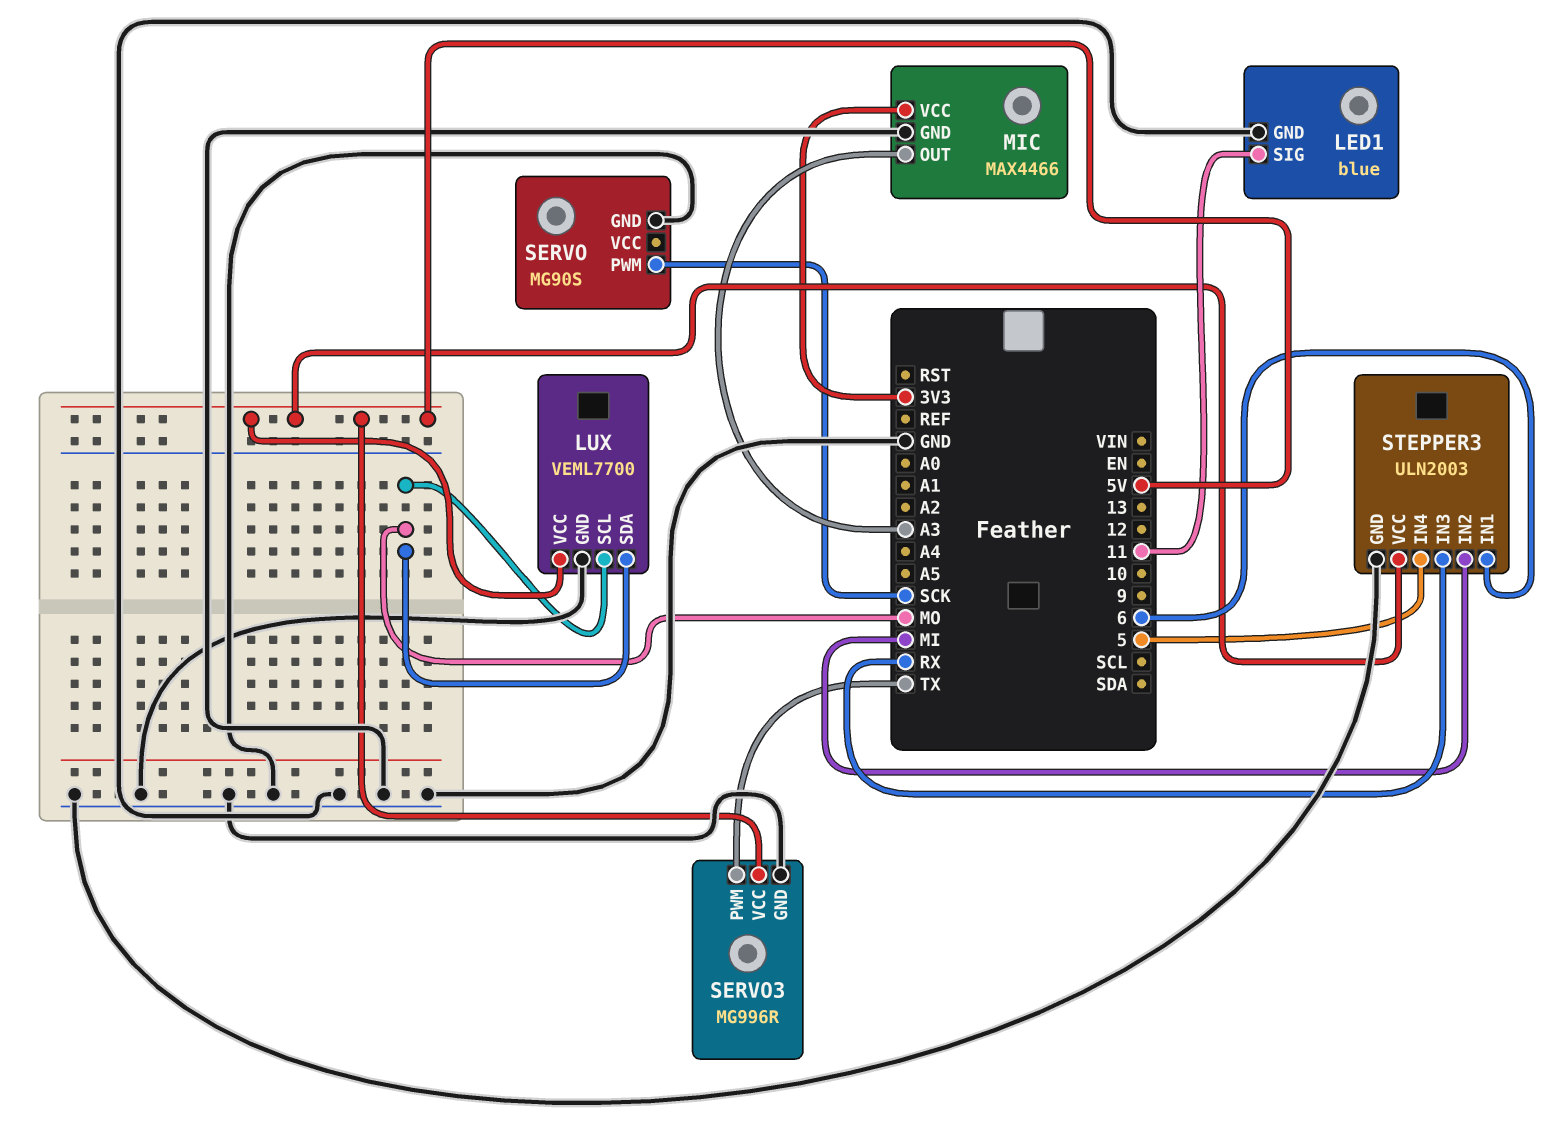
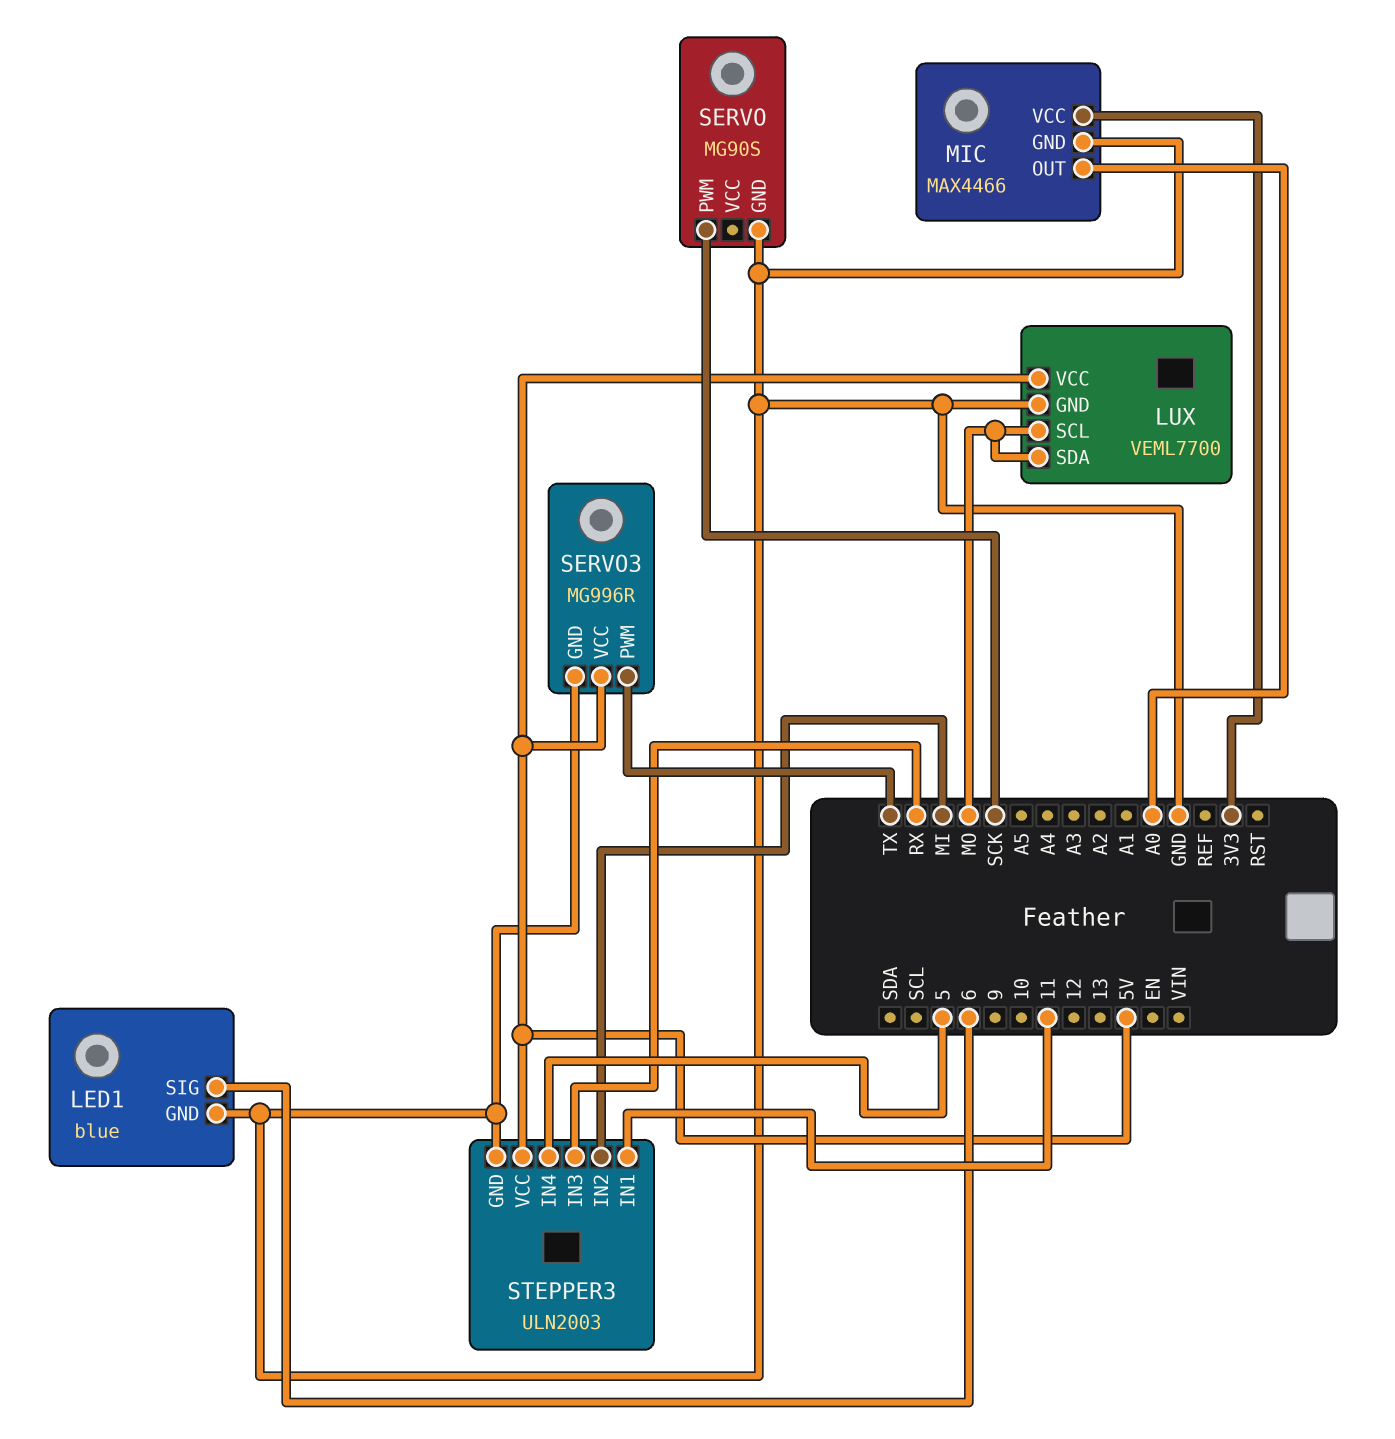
LED1 pin SIG: 11 -> 6
MIC pin OUT: A3 -> A0
STEPPER3 pin IN1: 6 -> 11

